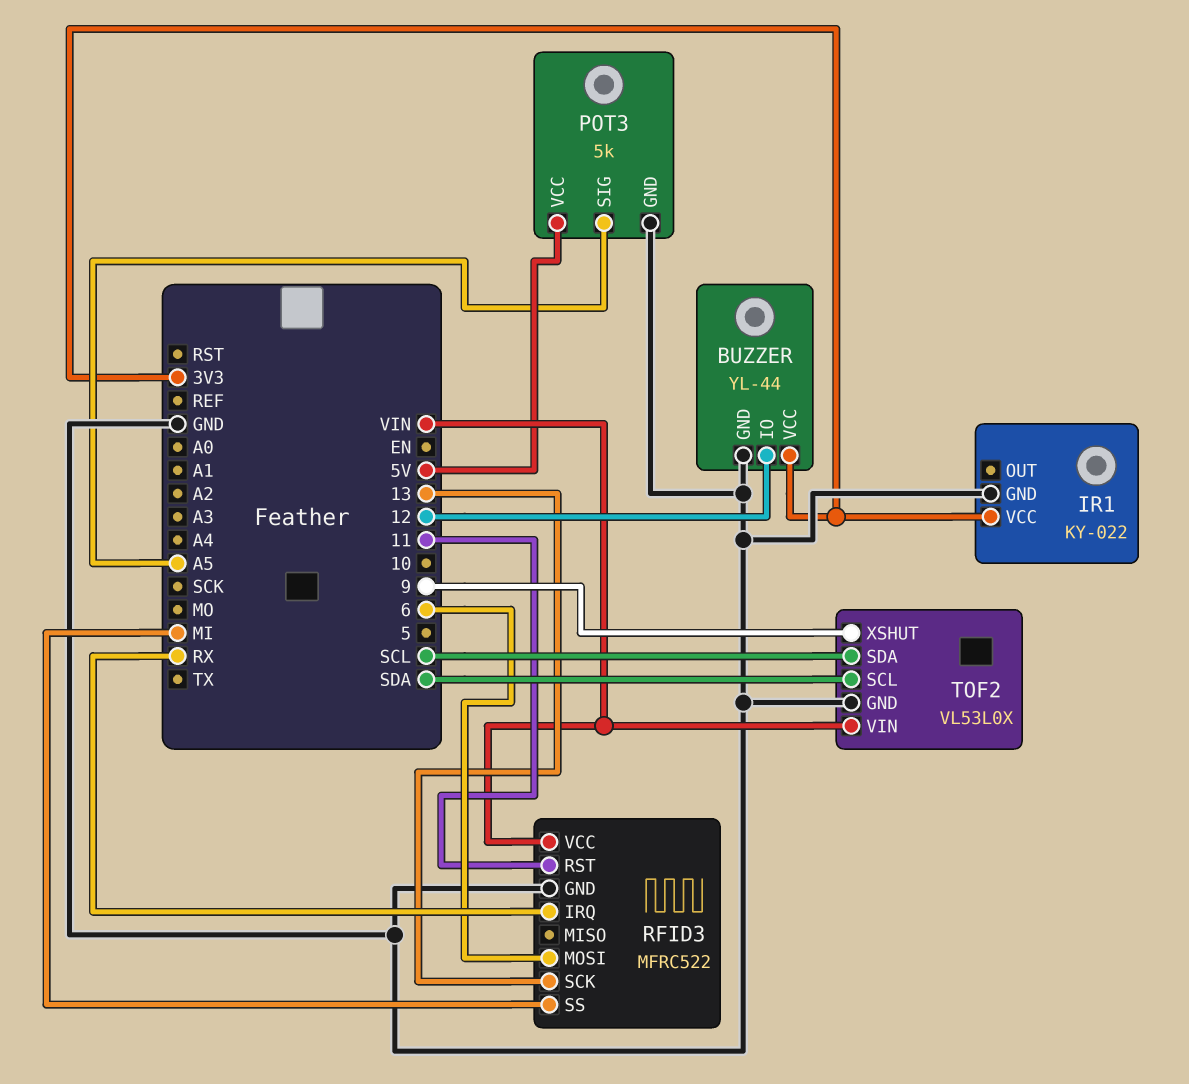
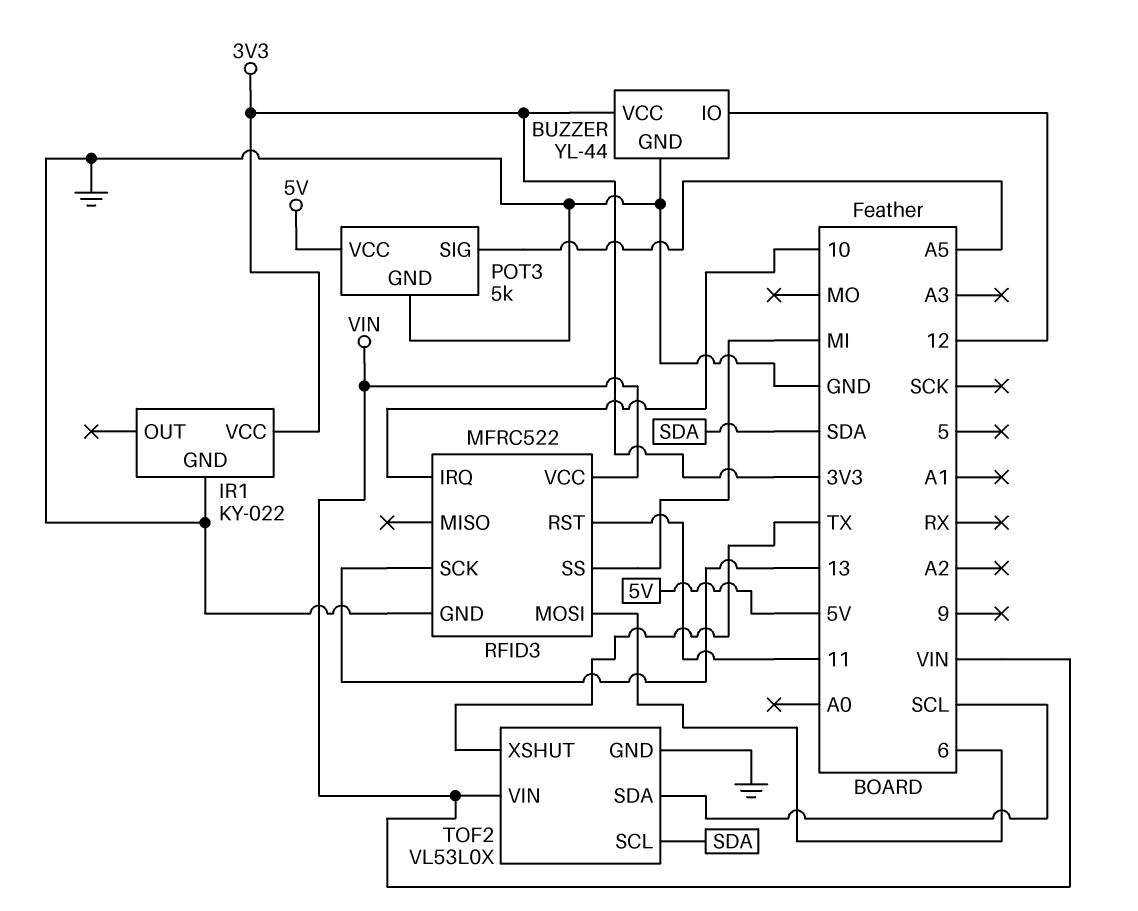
RFID3 pin IRQ: RX -> 10
TOF2 pin XSHUT: 9 -> TX

